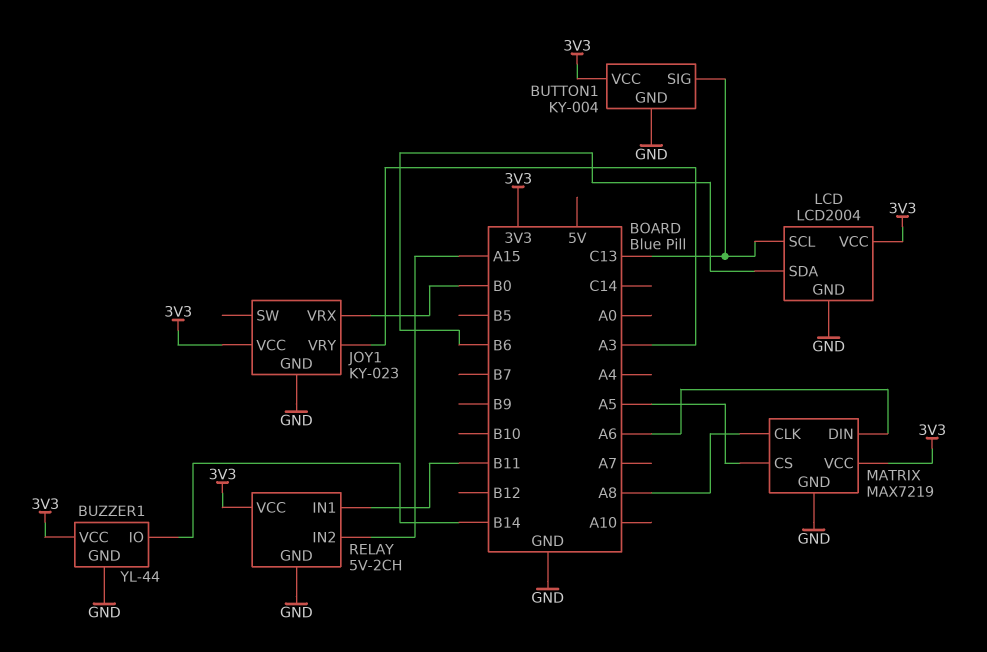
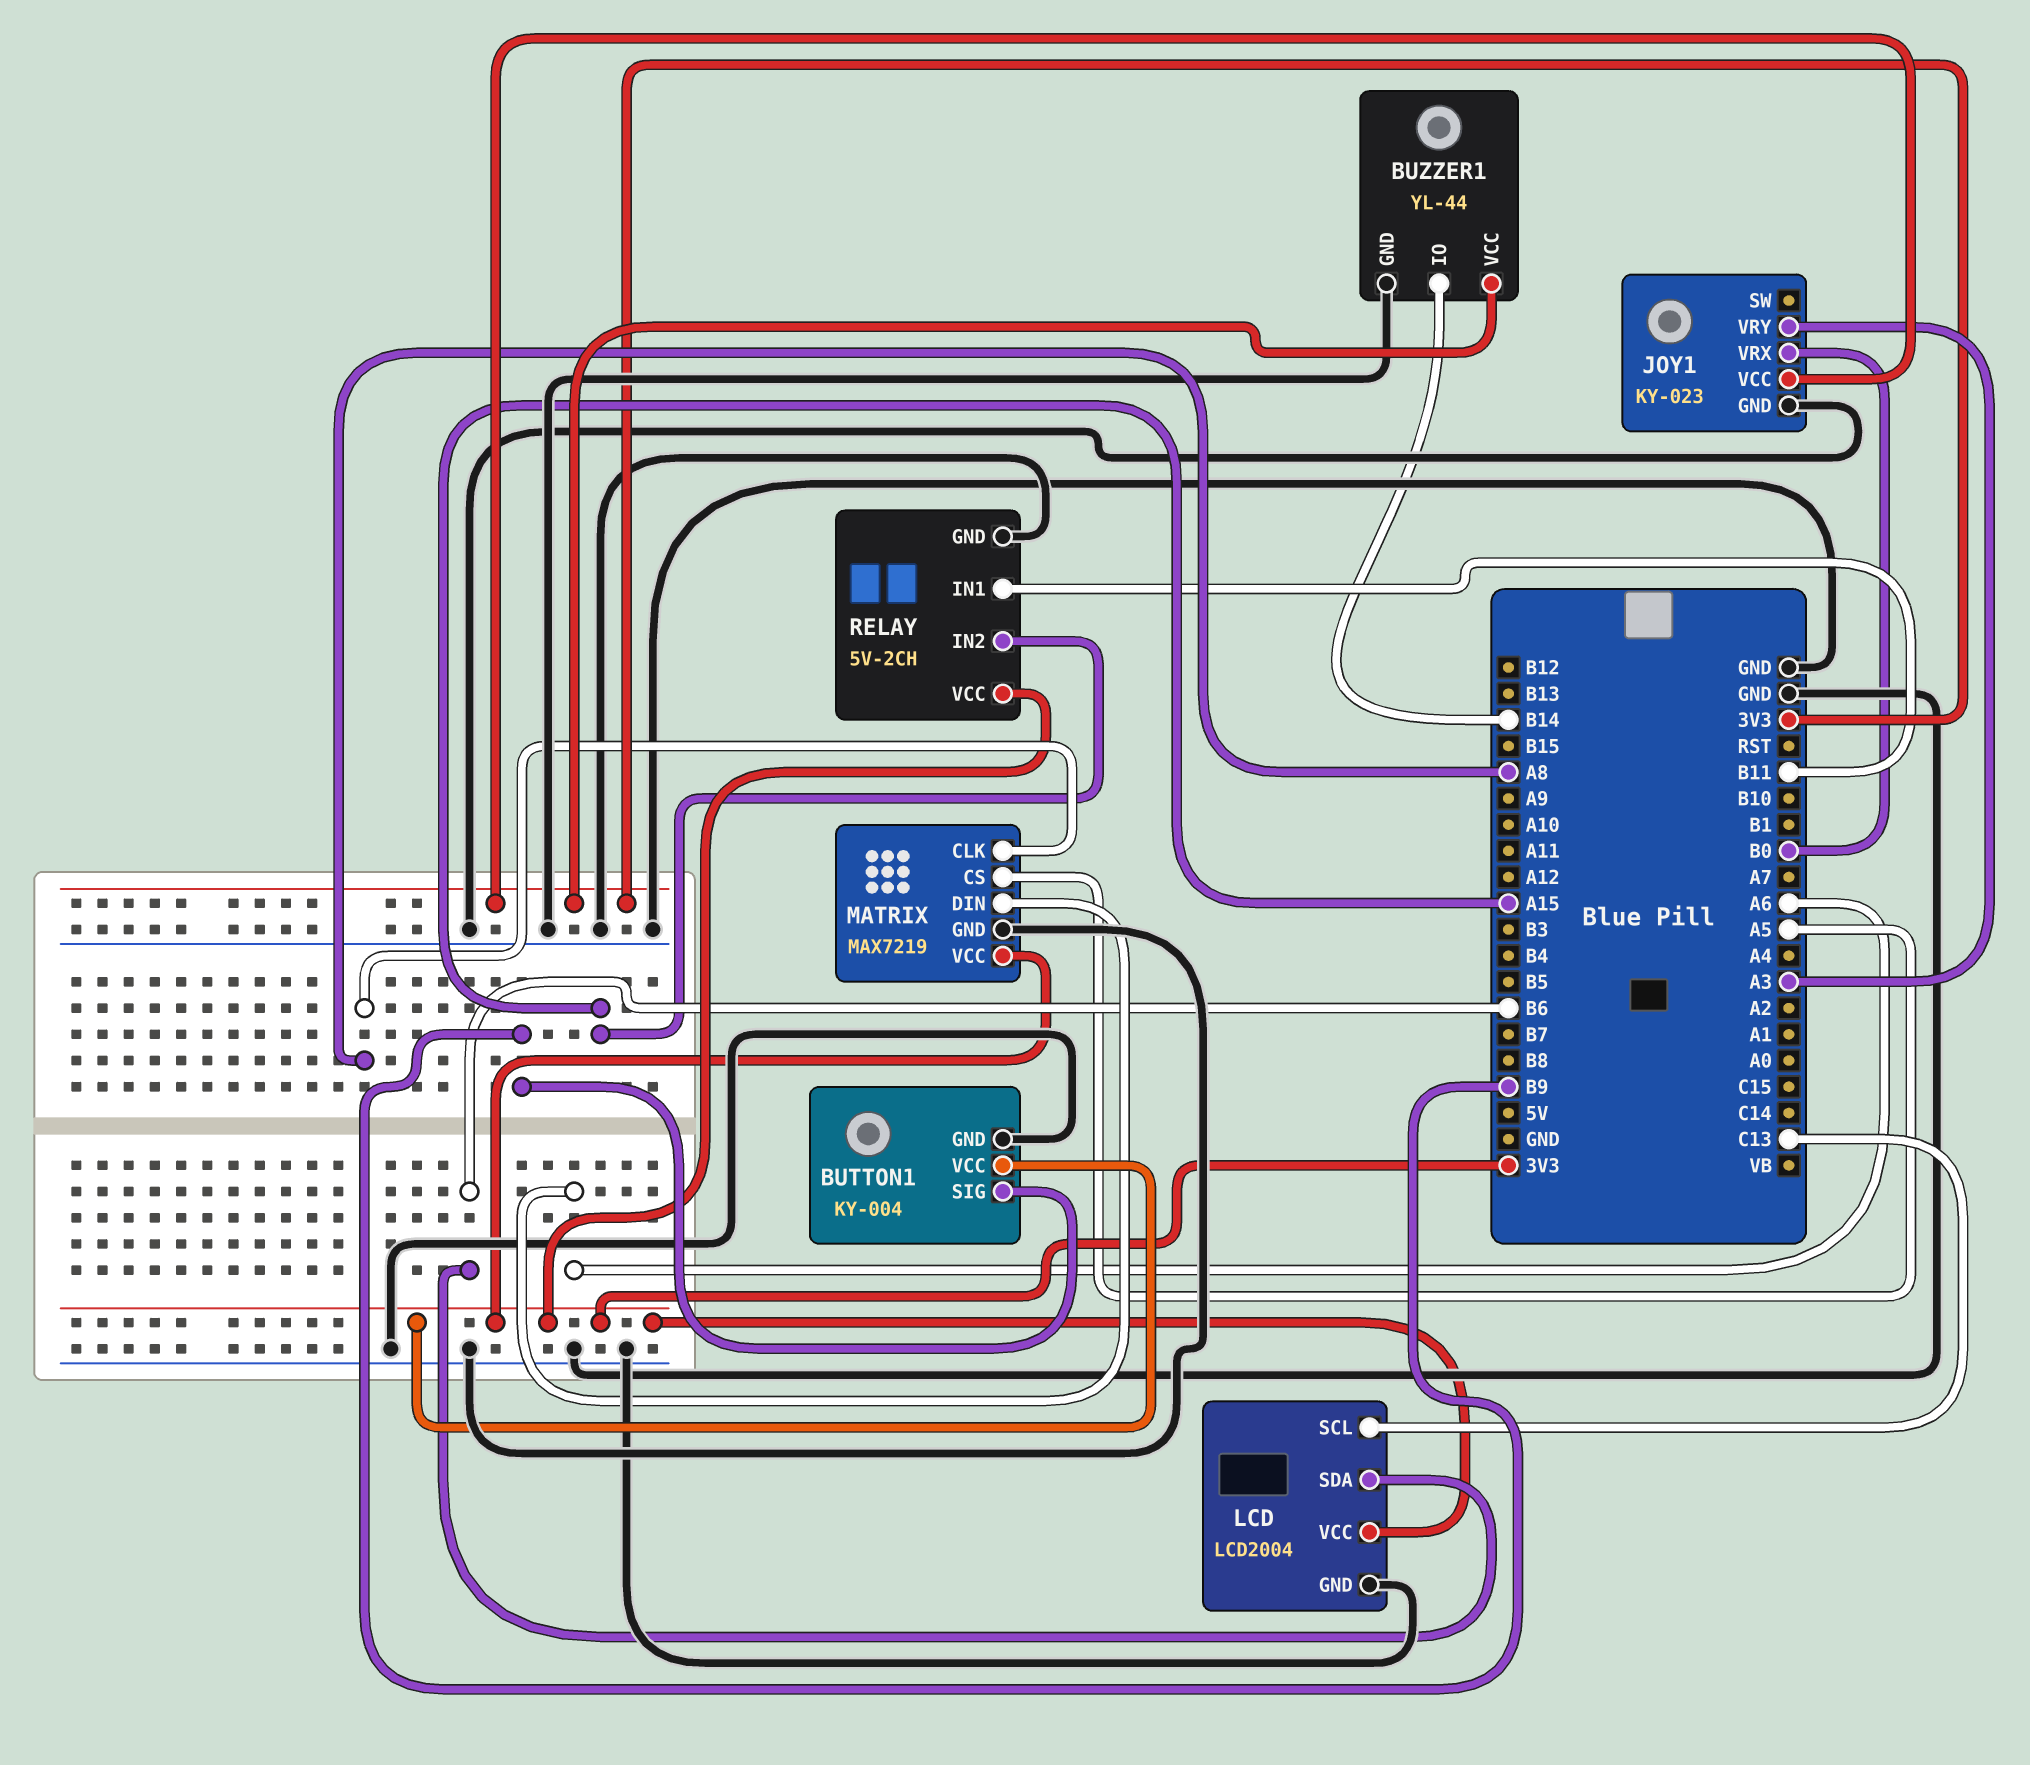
BUTTON1 pin SIG: C13 -> B9

